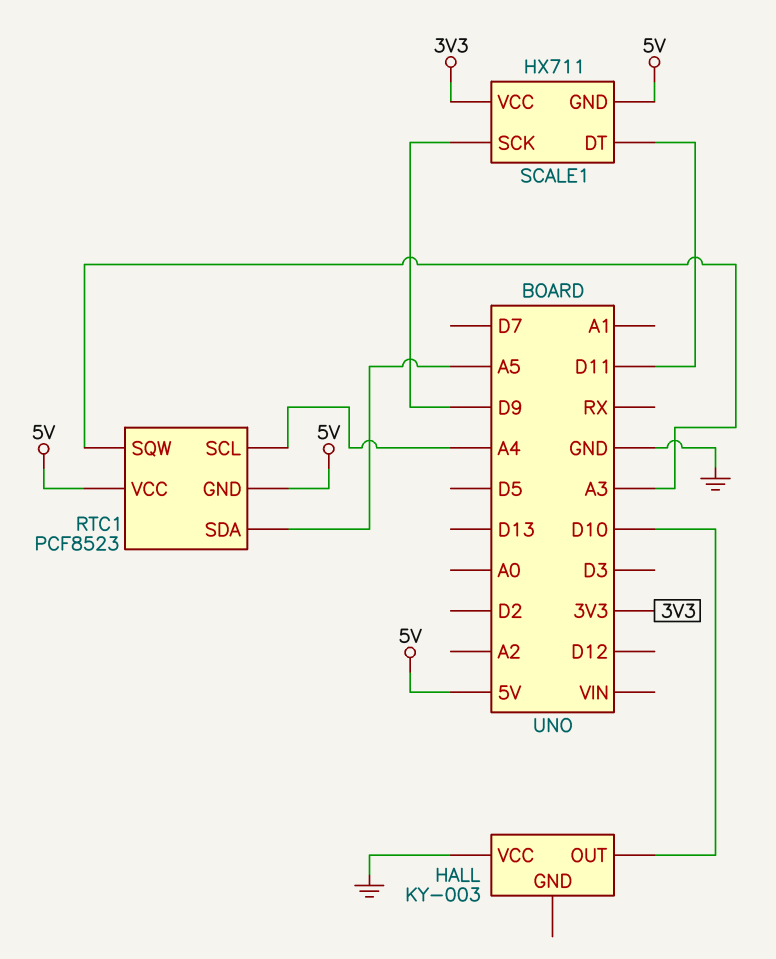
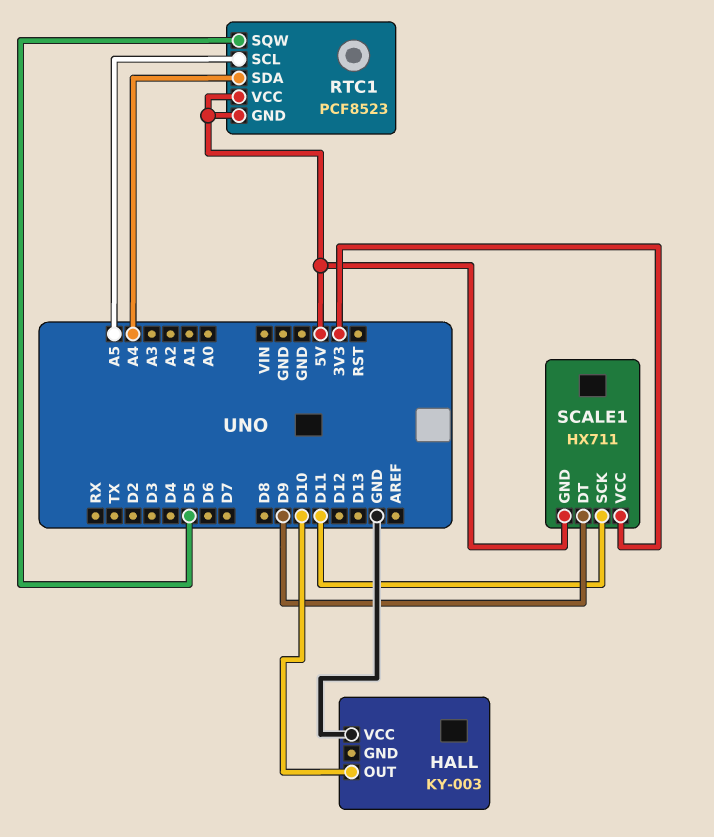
RTC1 pin SCL: A4 -> A5
RTC1 pin SDA: A5 -> A4
RTC1 pin SQW: A3 -> D5
SCALE1 pin DT: D11 -> D9
SCALE1 pin SCK: D9 -> D11

